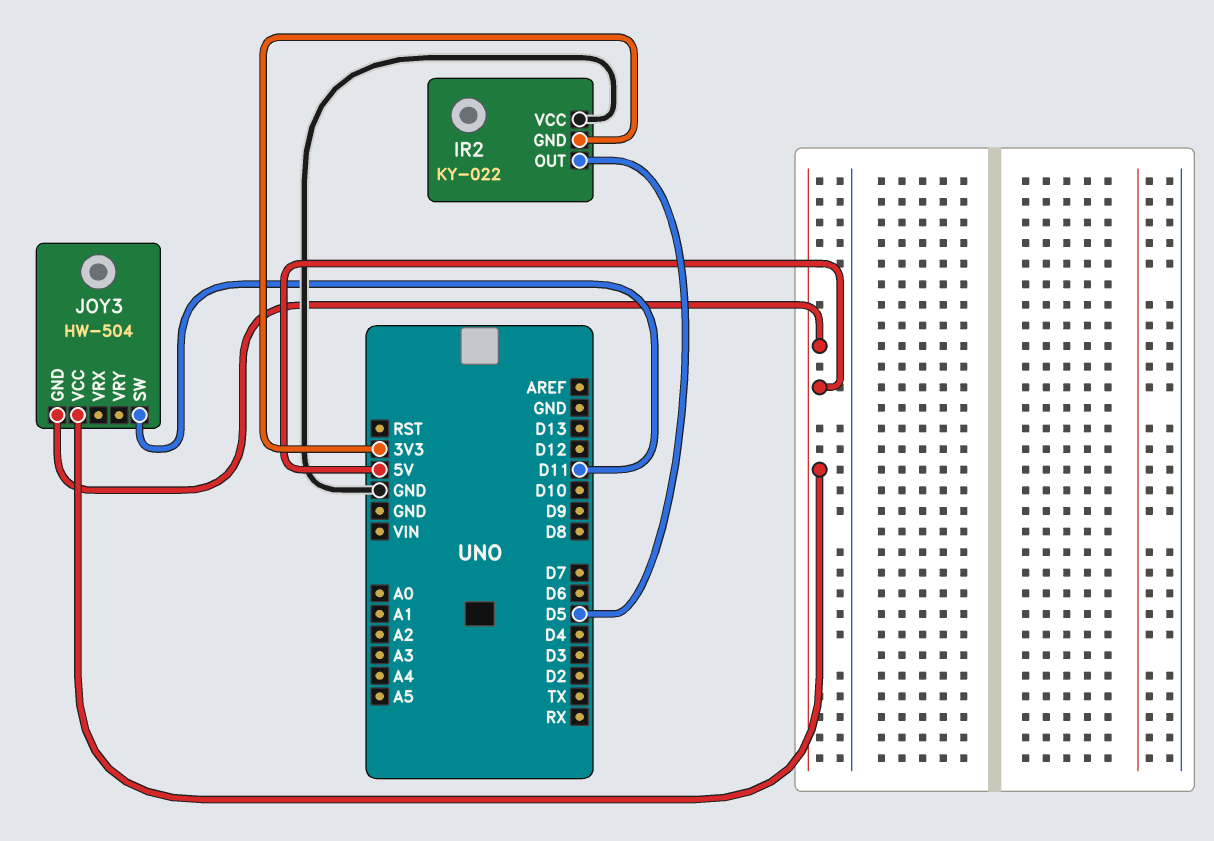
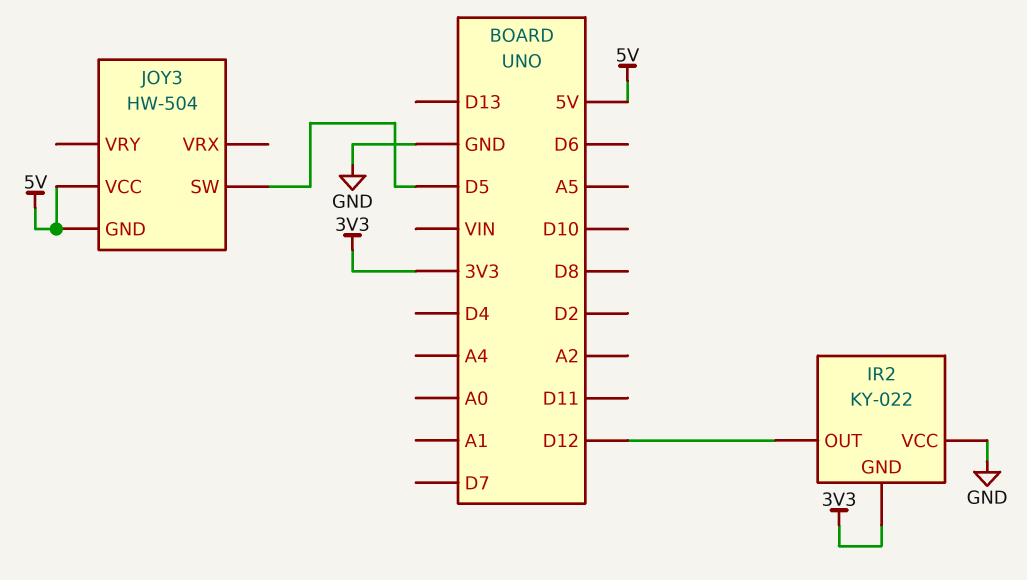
IR2 pin OUT: D5 -> D12
JOY3 pin SW: D11 -> D5

